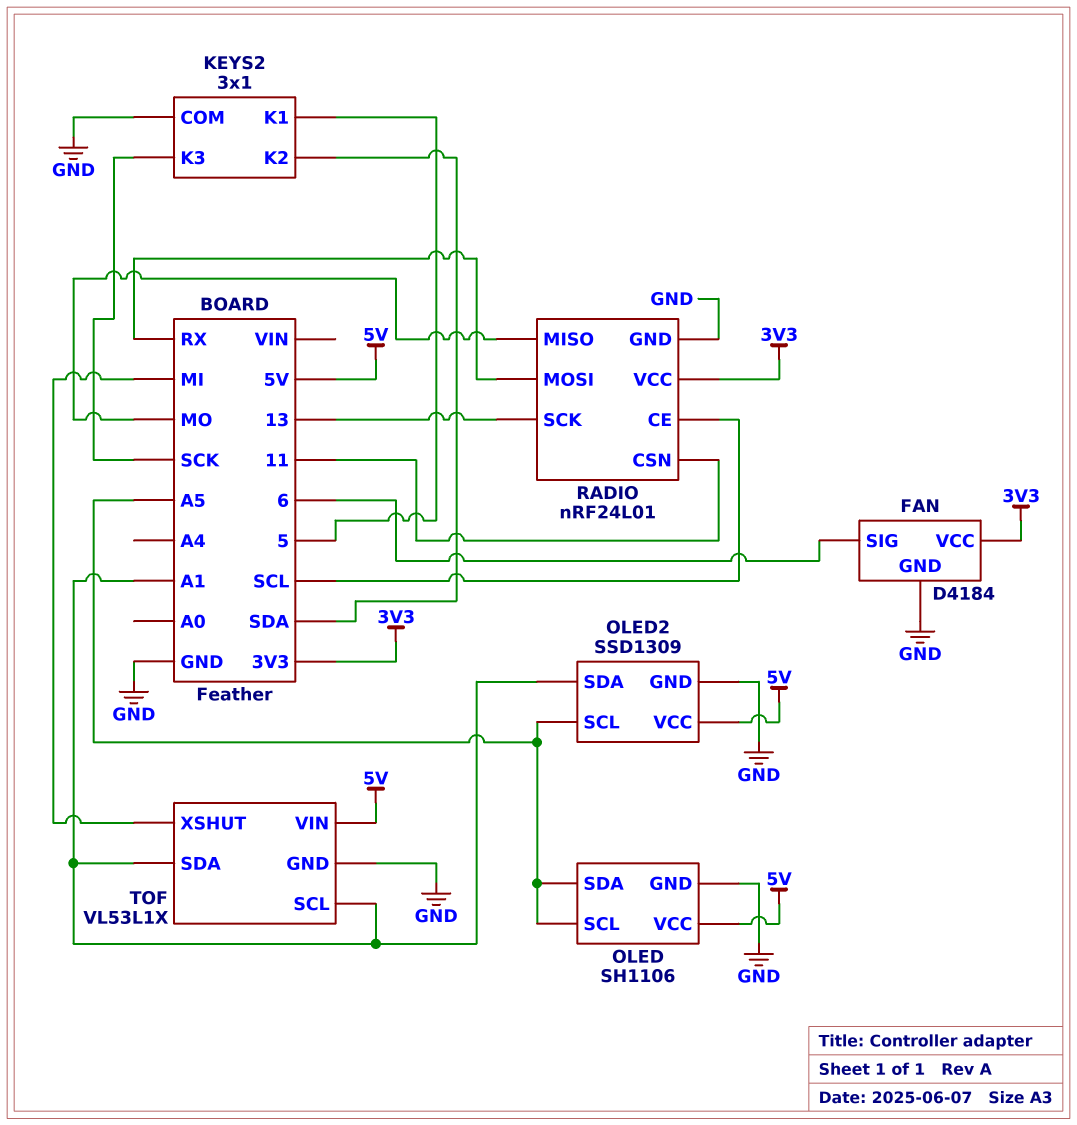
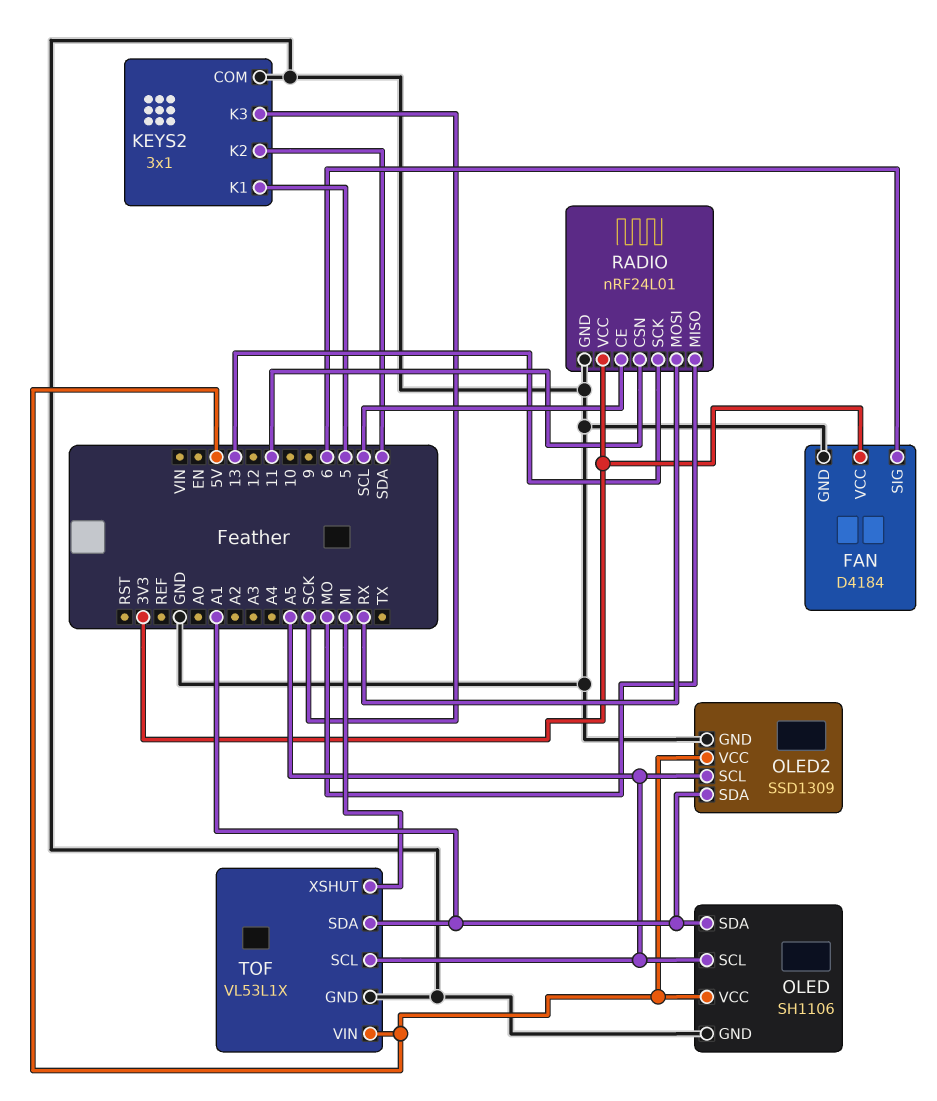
OLED pin SDA: A5 -> A1
TOF pin SCL: A1 -> A5

